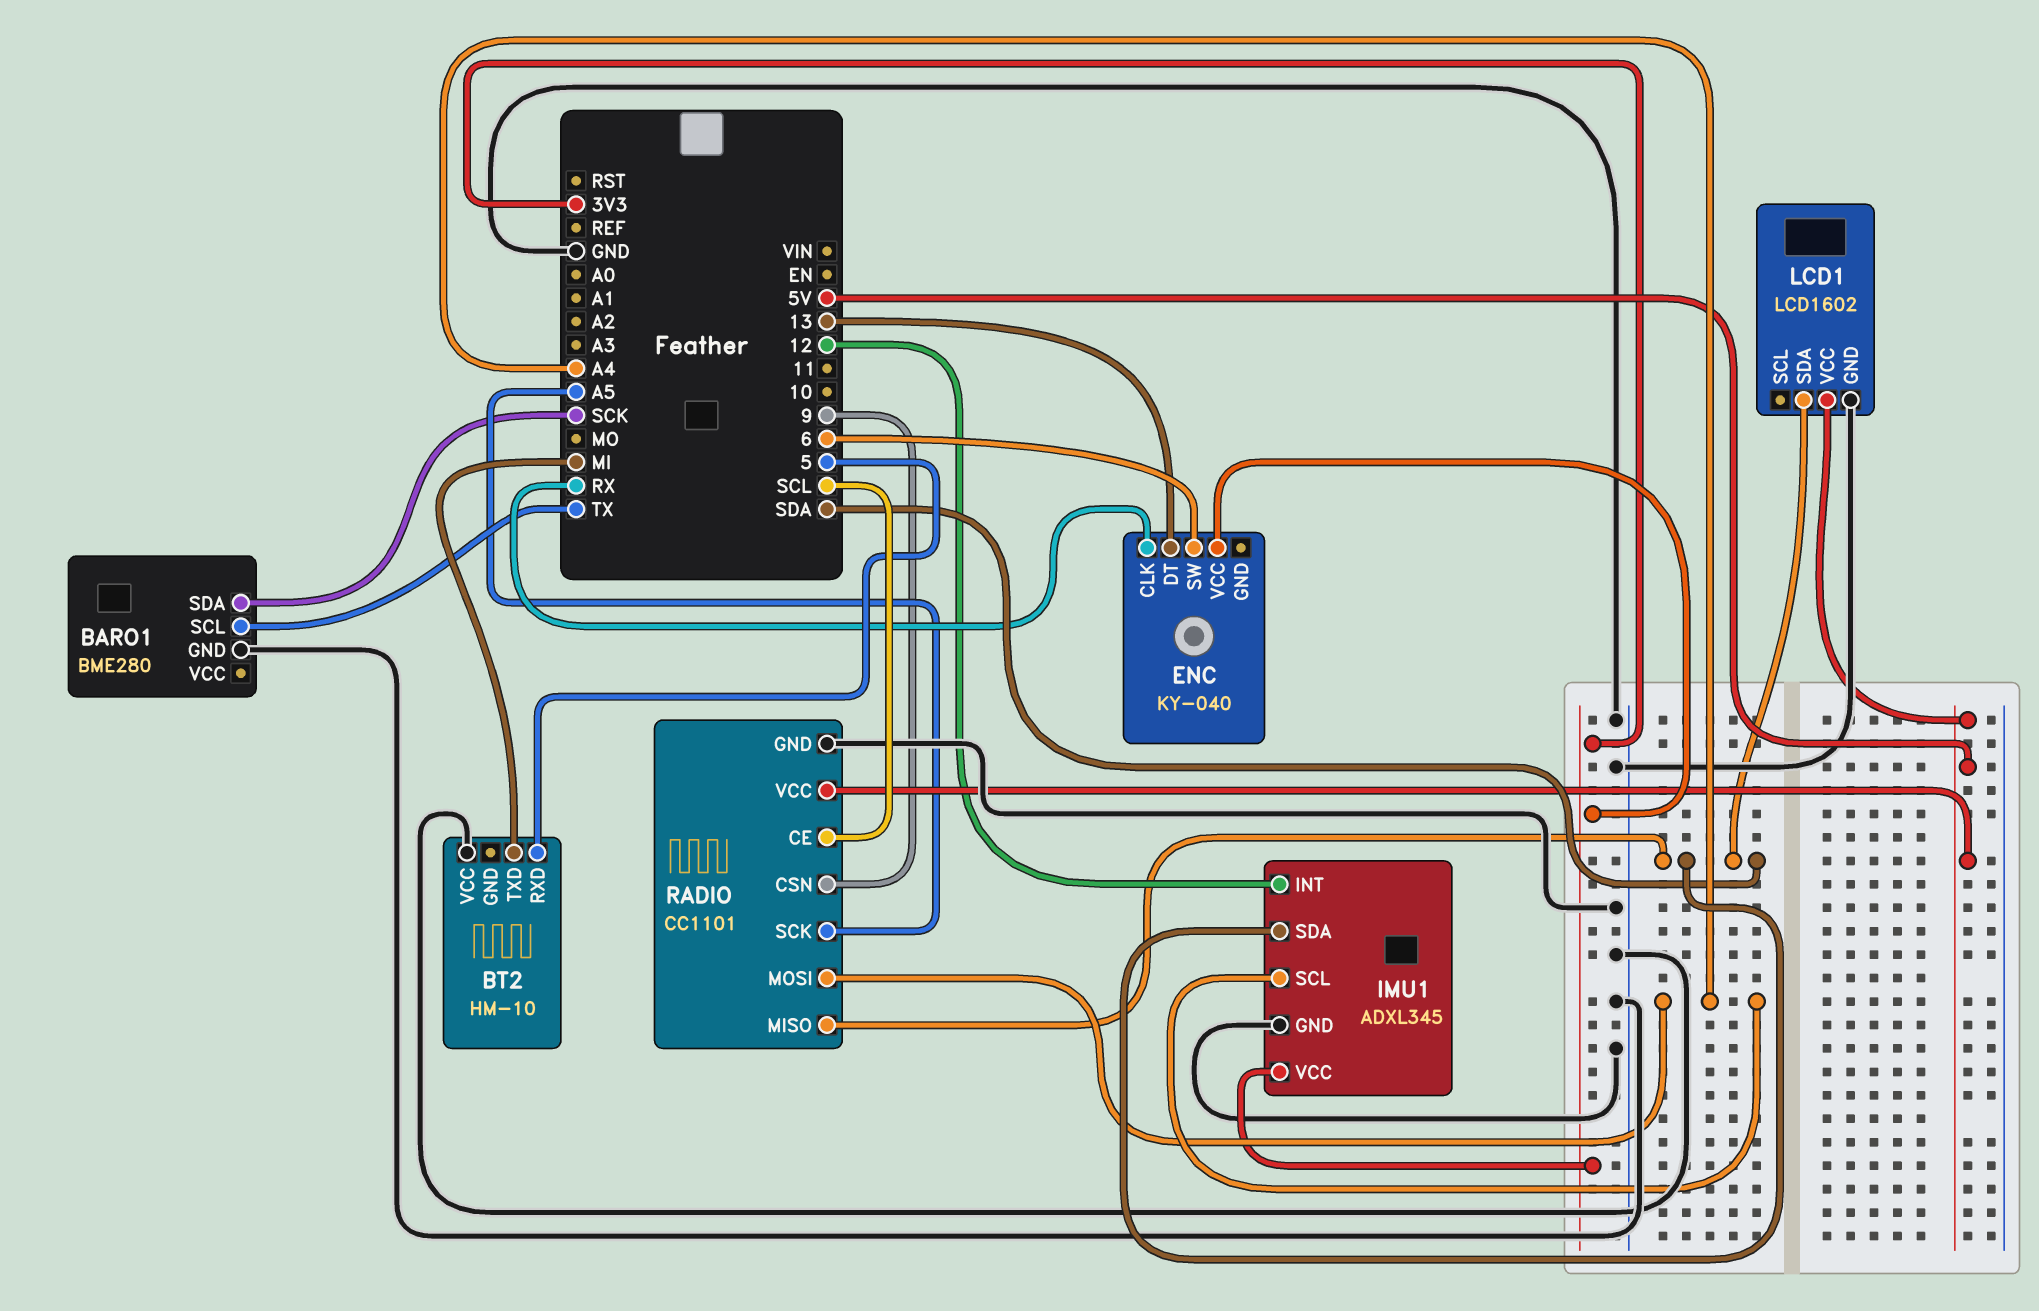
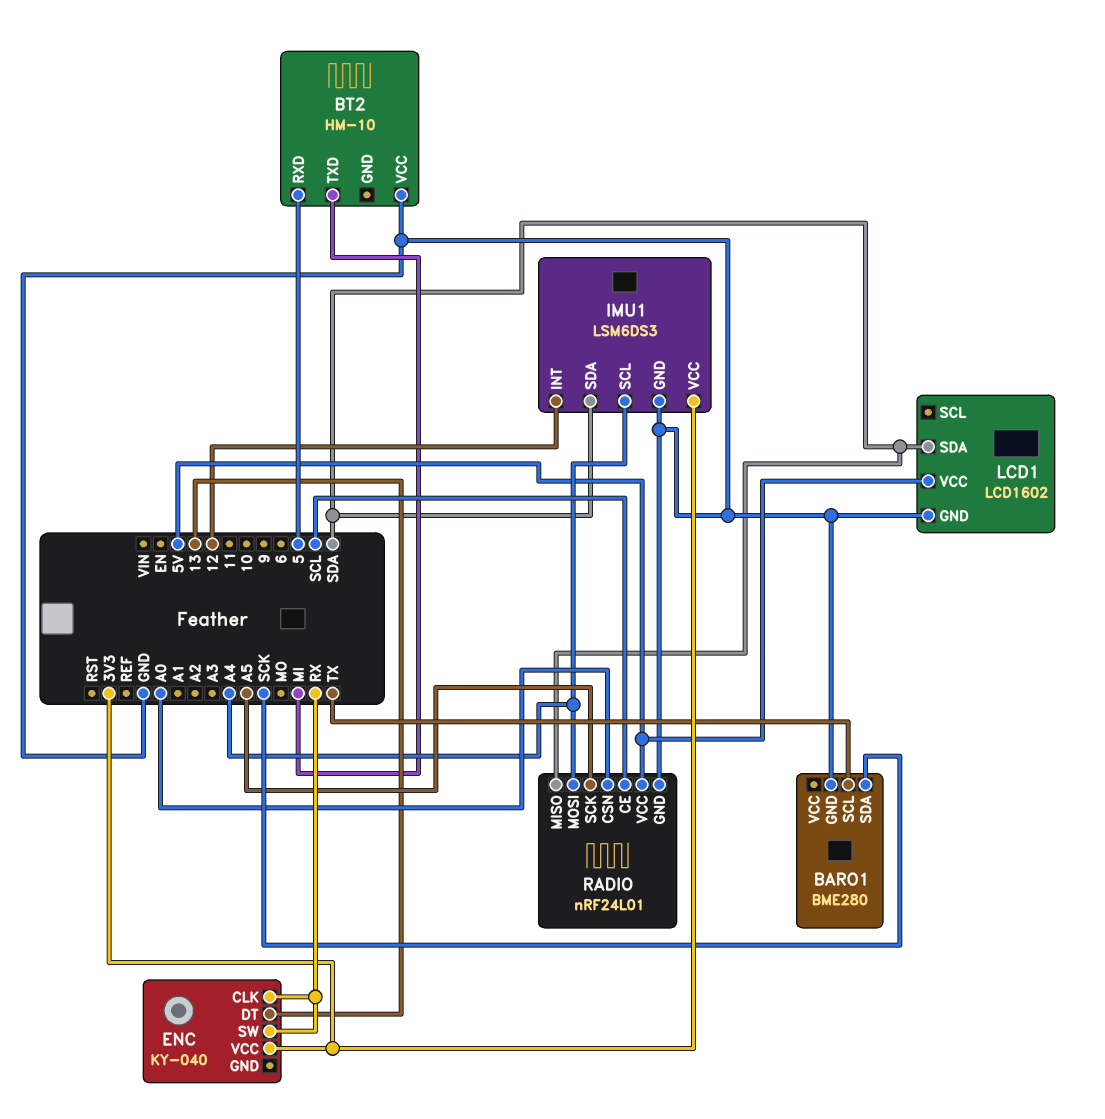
ENC pin SW: 6 -> RX
IMU1: ADXL345 -> LSM6DS3
RADIO: CC1101 -> nRF24L01
RADIO pin CSN: 9 -> A0

